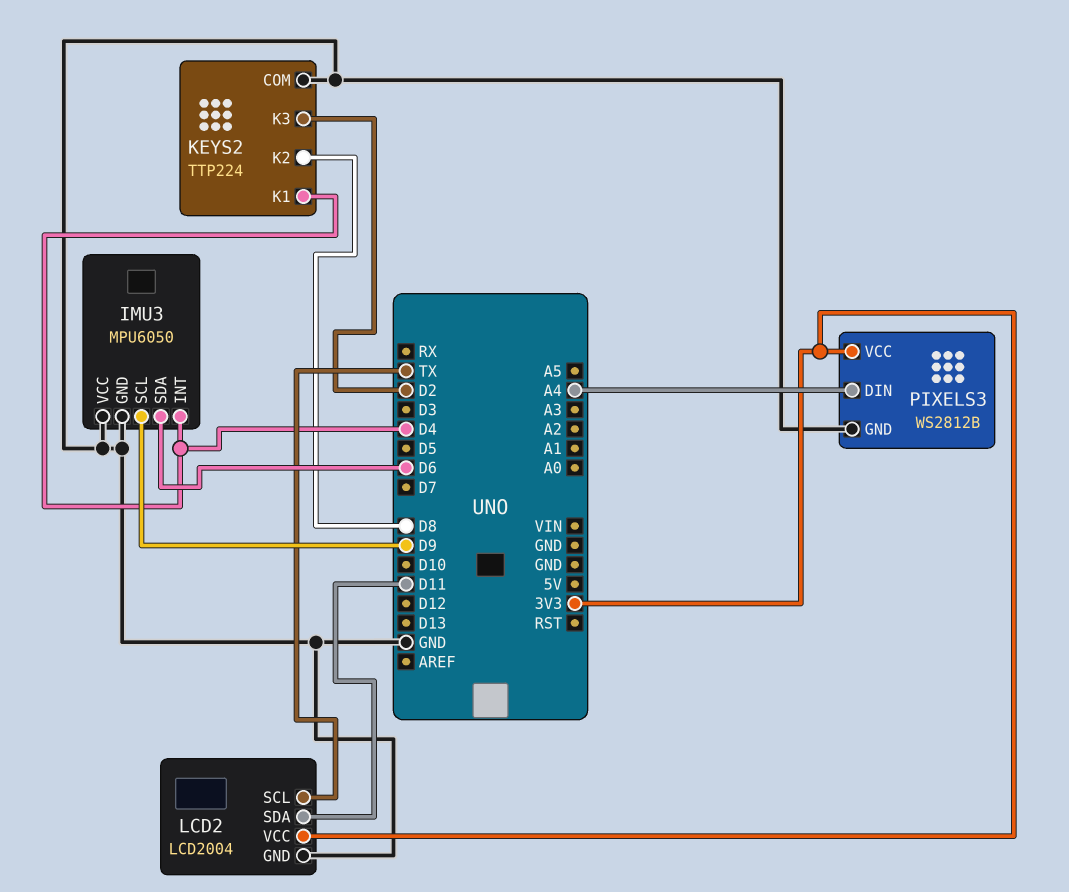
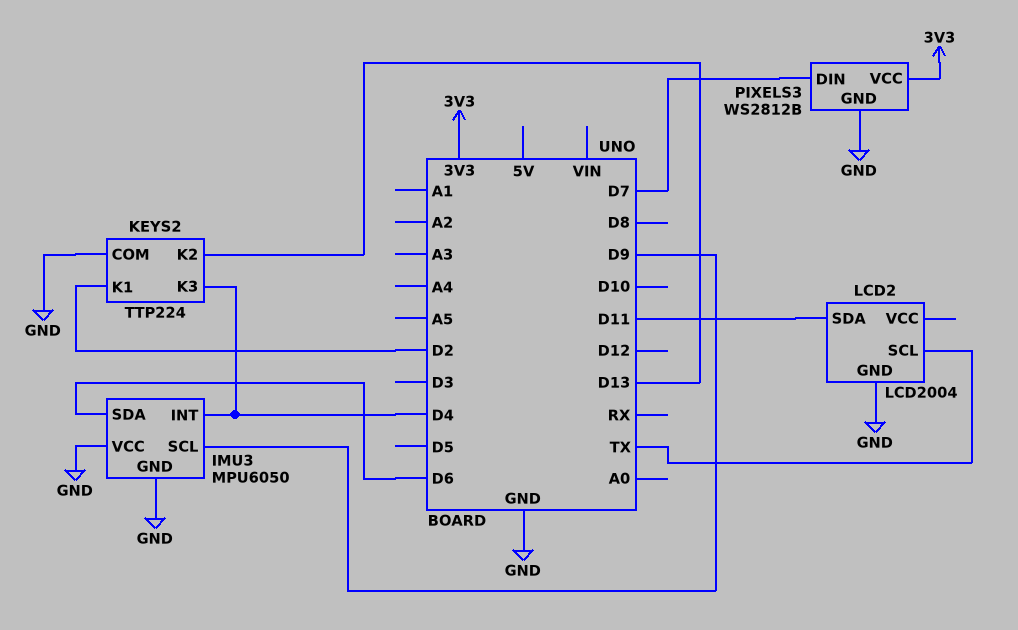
KEYS2 pin K1: D4 -> D2
KEYS2 pin K2: D8 -> D13
KEYS2 pin K3: D2 -> D4
LCD2 pin VCC: 3V3 -> none
PIXELS3 pin DIN: A4 -> D7

